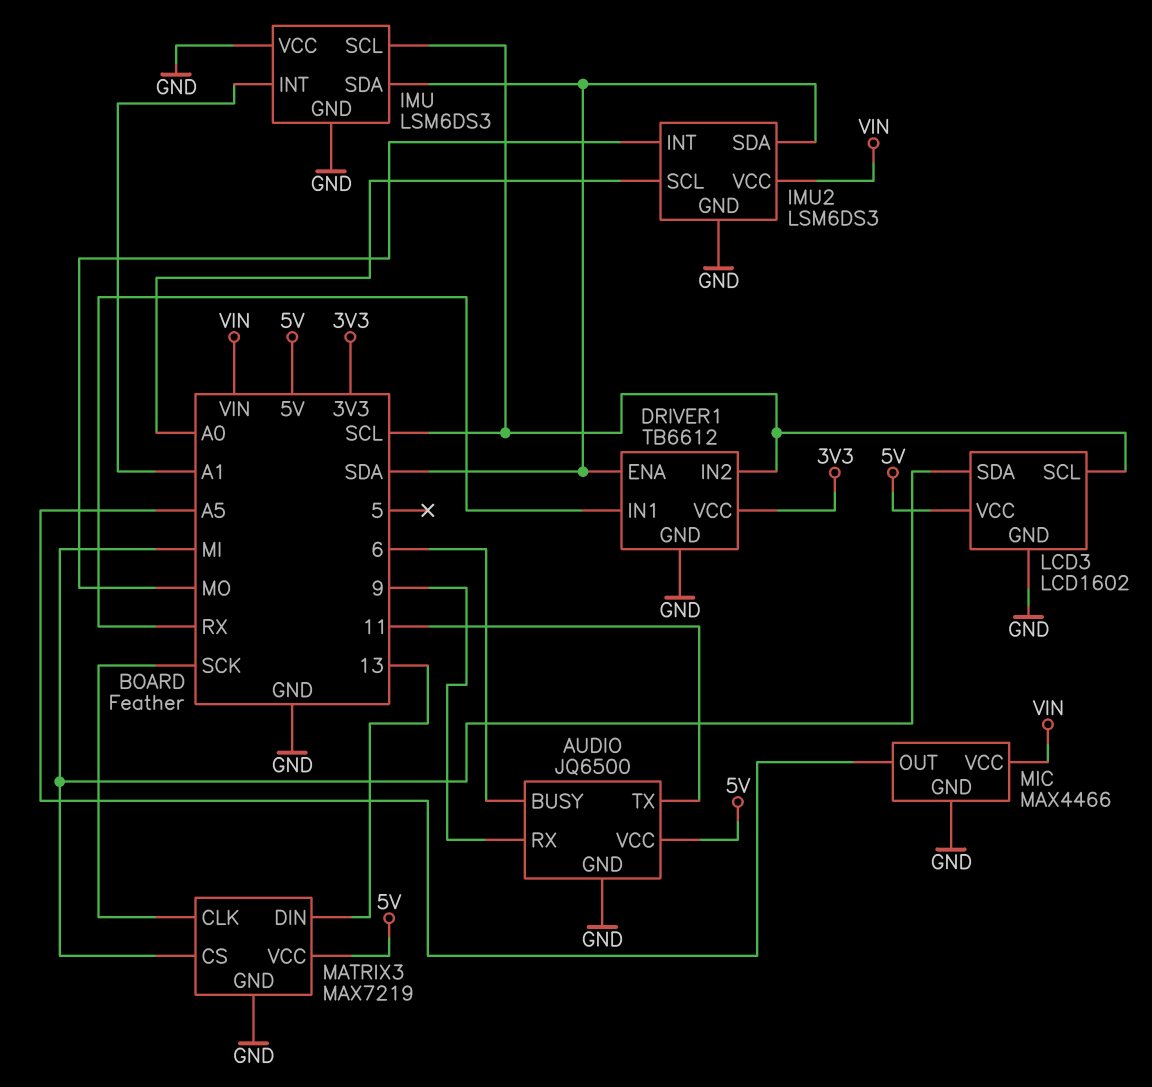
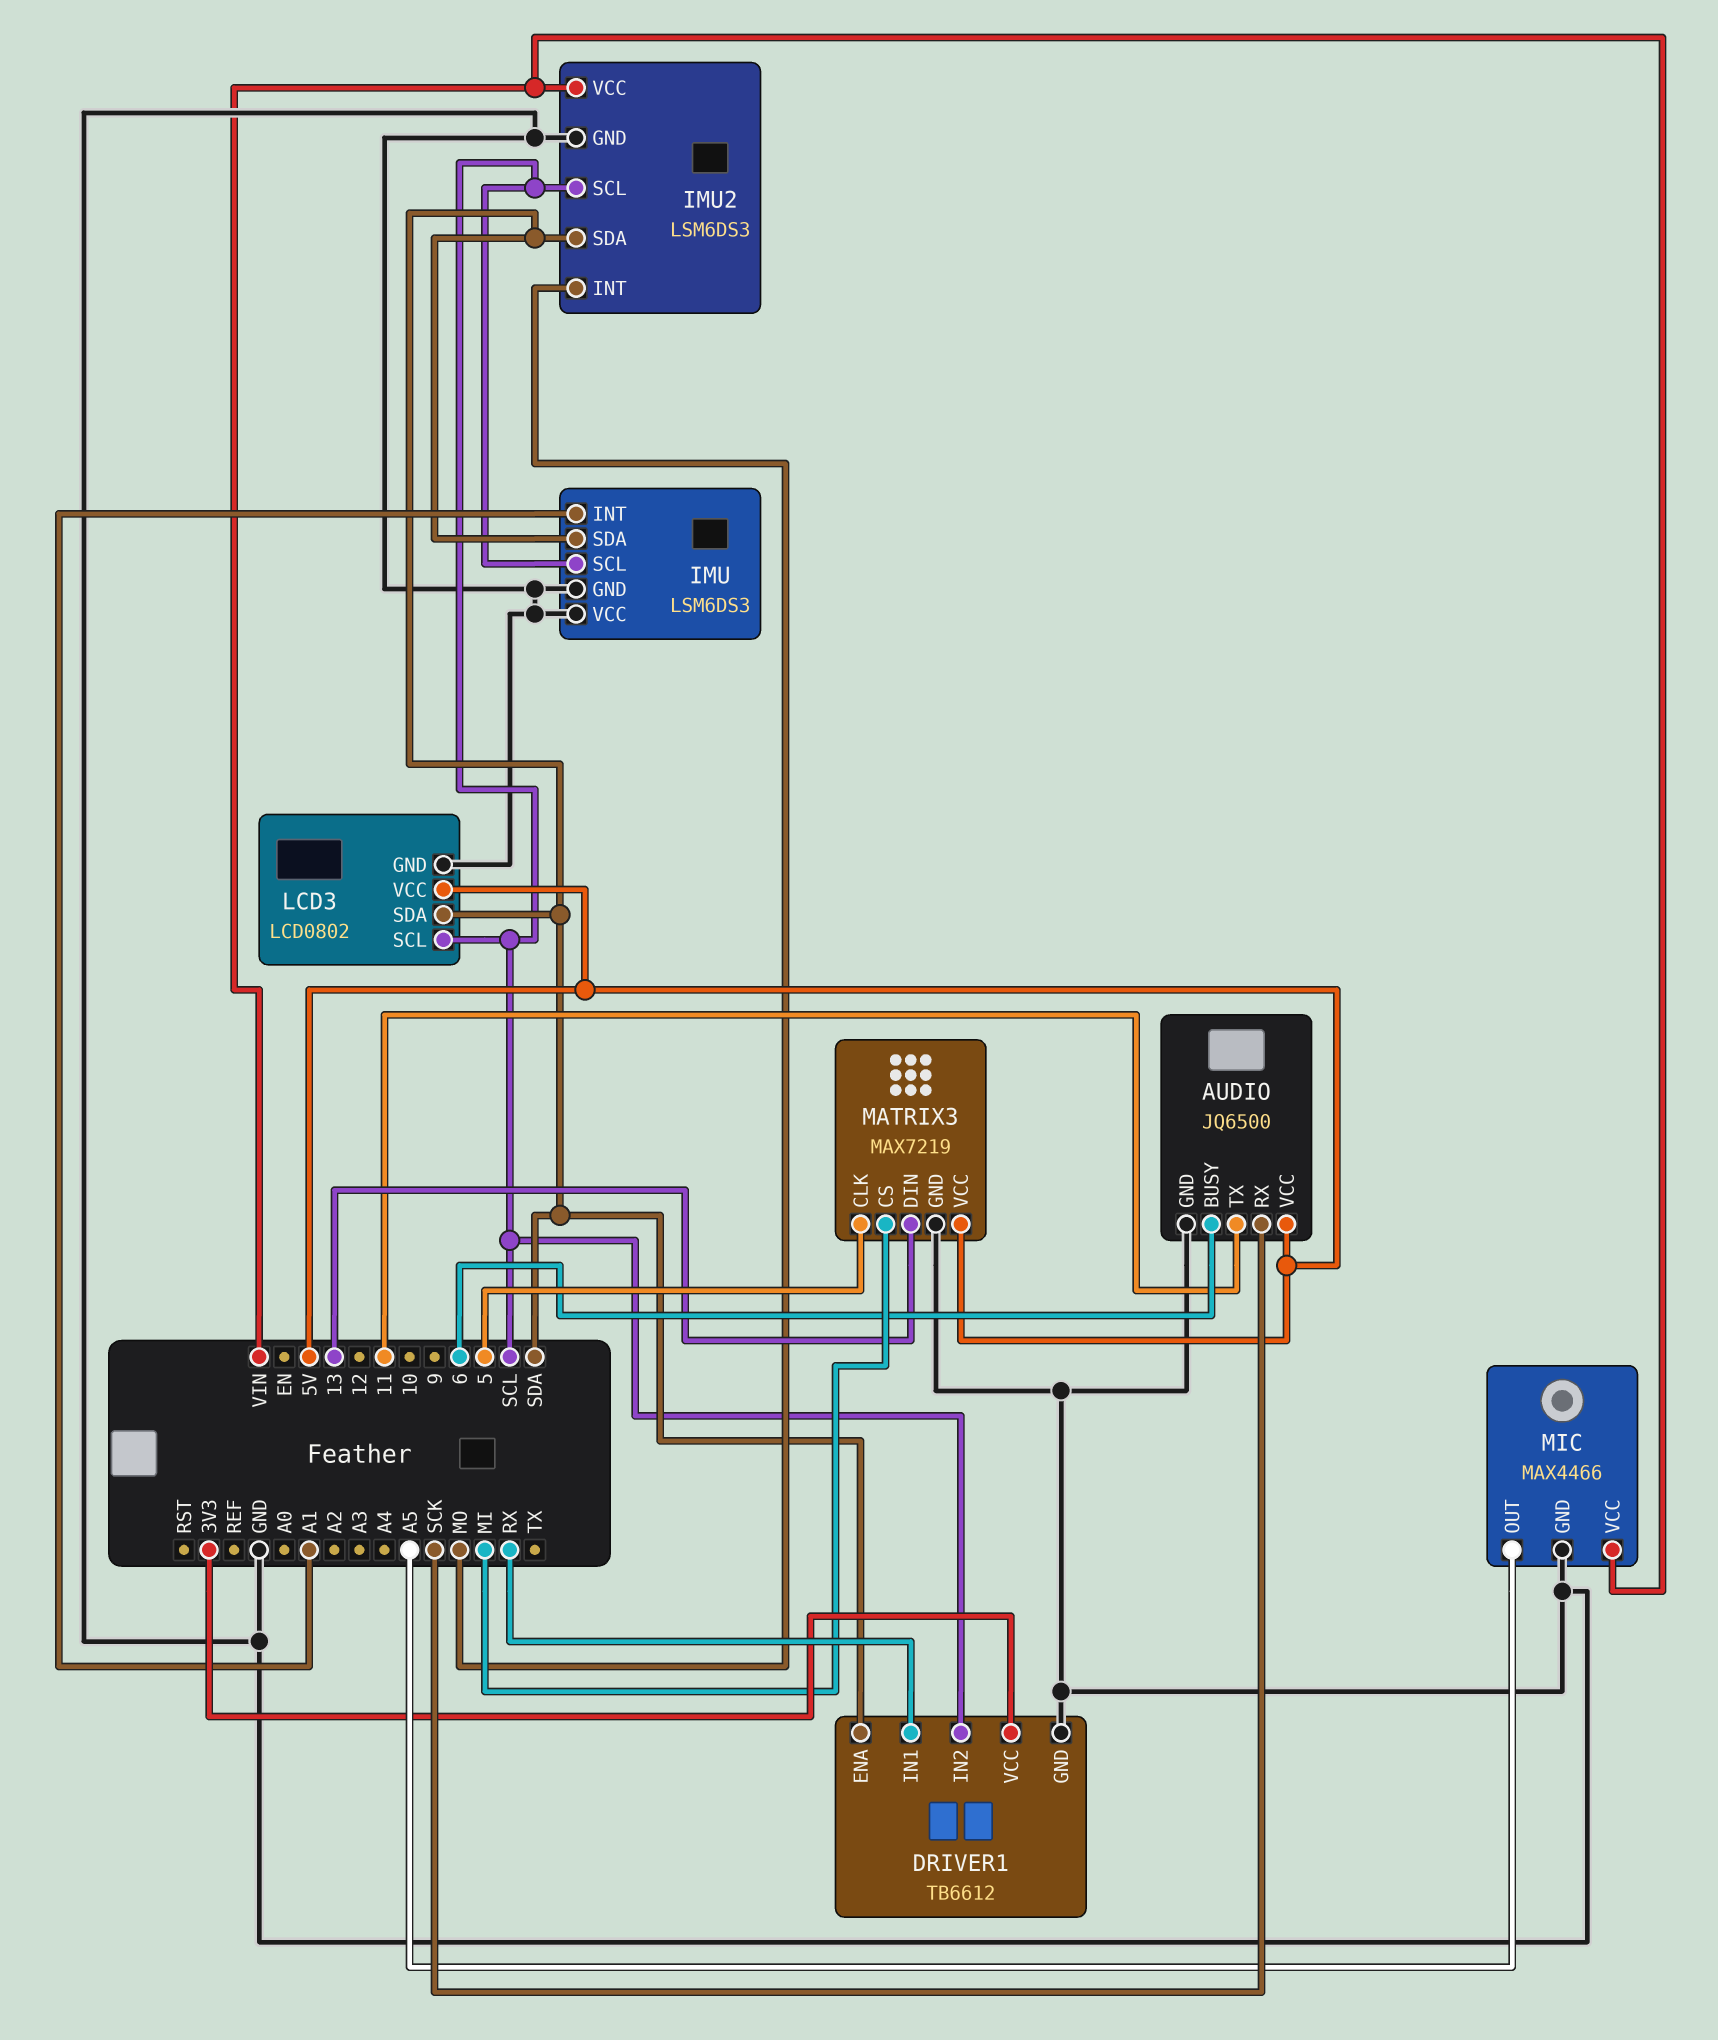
AUDIO pin RX: 9 -> SCK
IMU2 pin SCL: A0 -> SCL
LCD3: LCD1602 -> LCD0802
LCD3 pin SDA: MI -> SDA
MATRIX3 pin CLK: SCK -> 5

